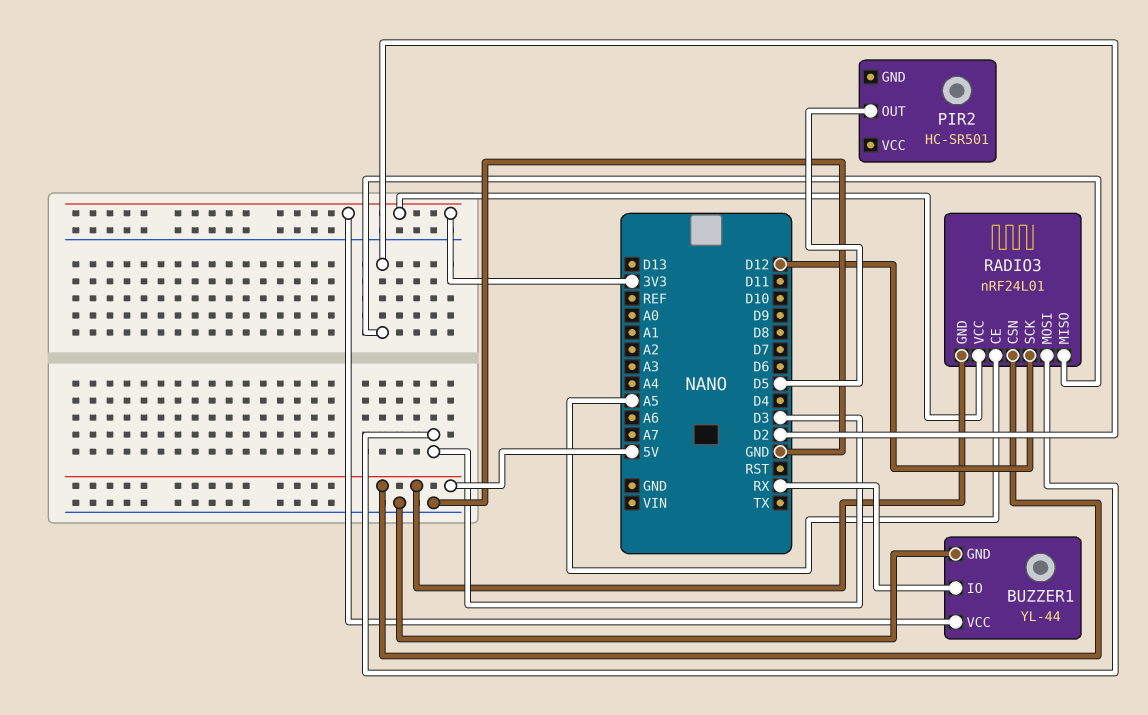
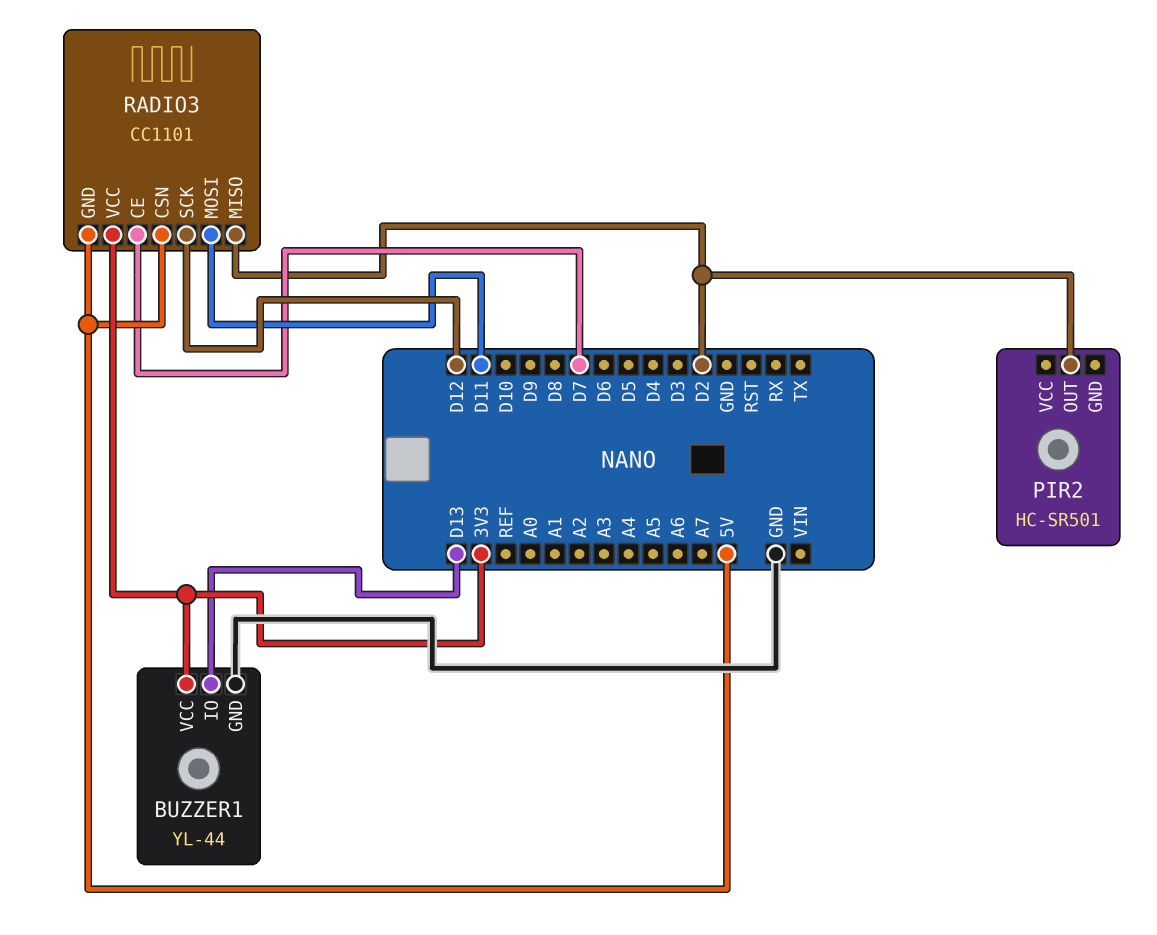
BUZZER1 pin IO: RX -> D13
PIR2 pin OUT: D5 -> D2
RADIO3: nRF24L01 -> CC1101
RADIO3 pin CE: A5 -> D7
RADIO3 pin MOSI: D3 -> D11

